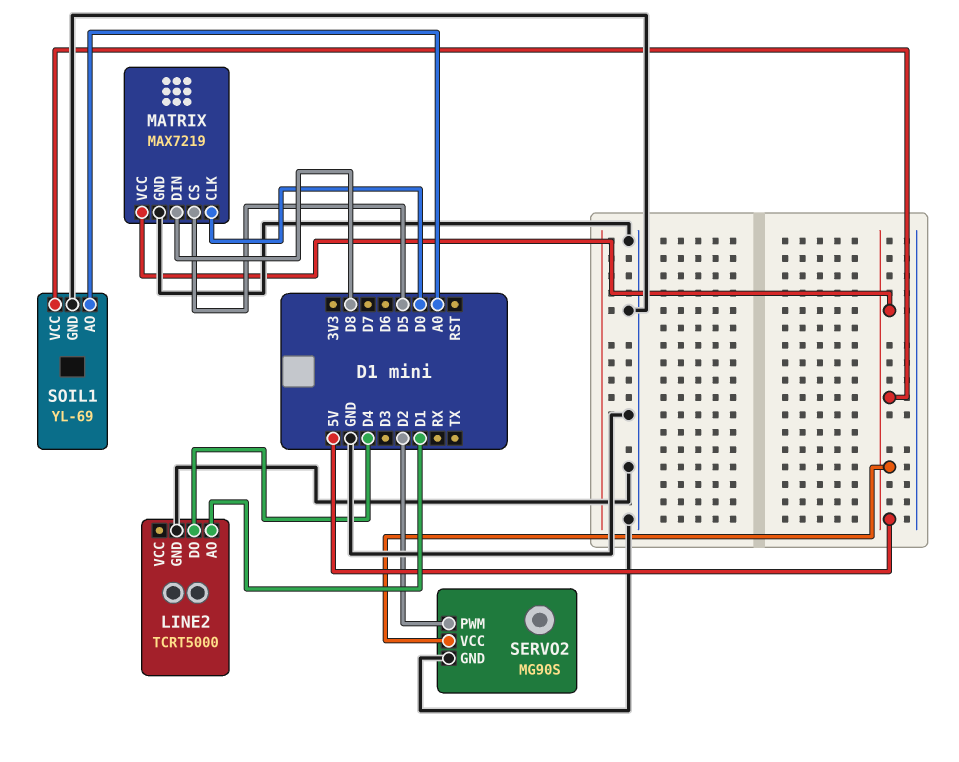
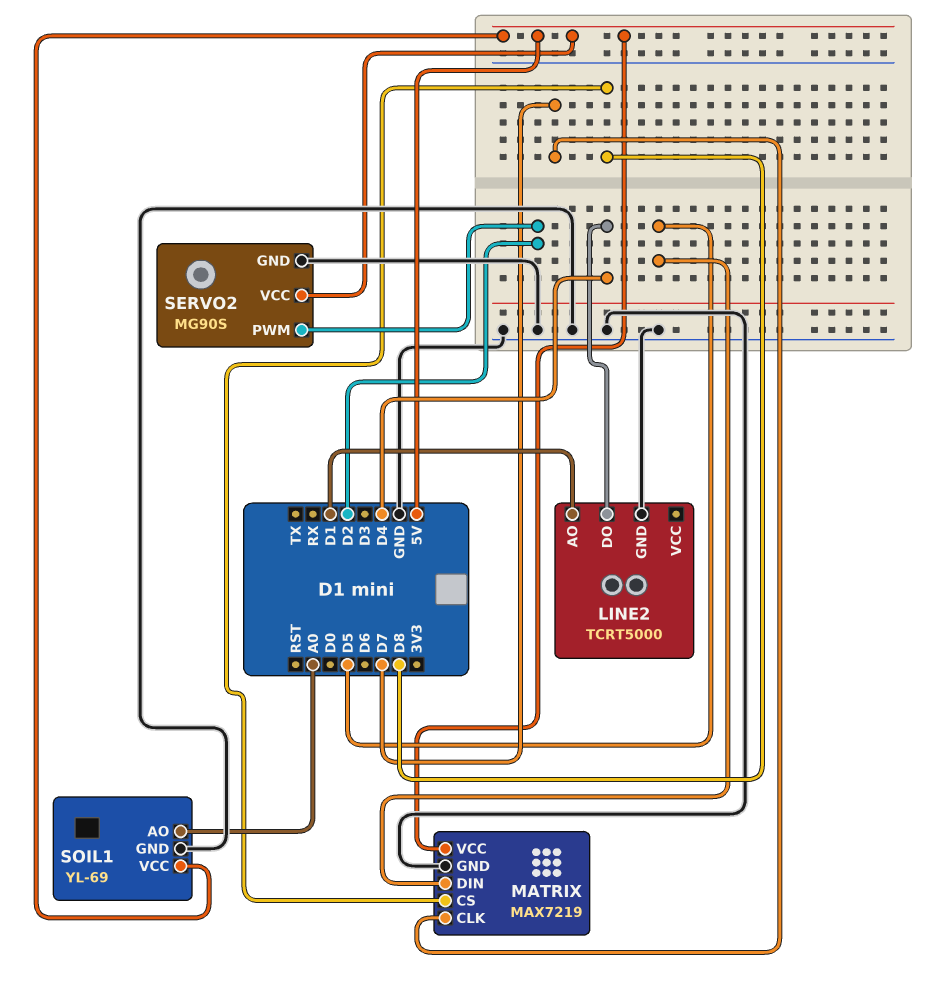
MATRIX pin CLK: D0 -> D7
MATRIX pin CS: D5 -> D8
MATRIX pin DIN: D8 -> D5

